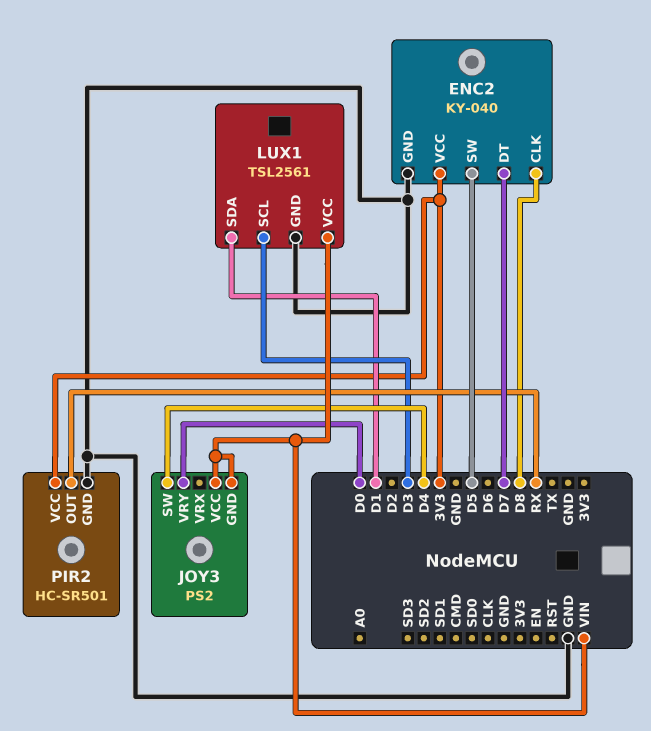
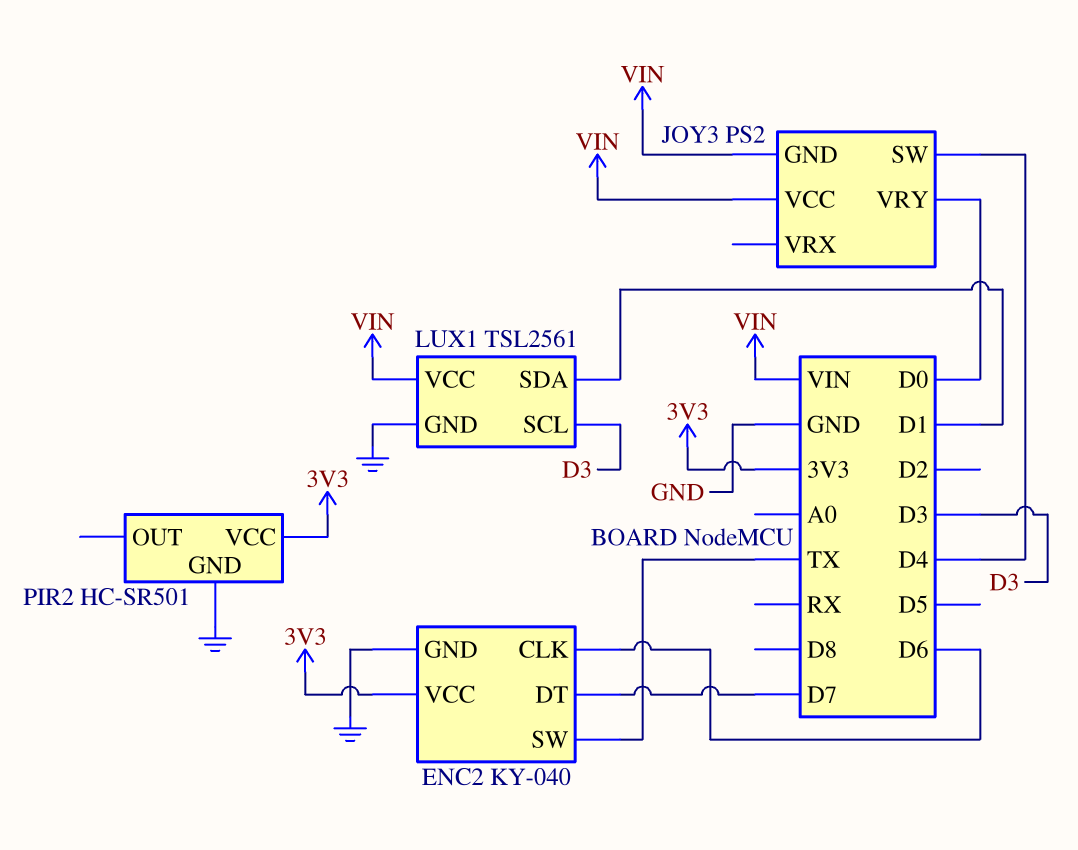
ENC2 pin CLK: D8 -> D6
ENC2 pin SW: D5 -> TX
PIR2 pin OUT: RX -> none

